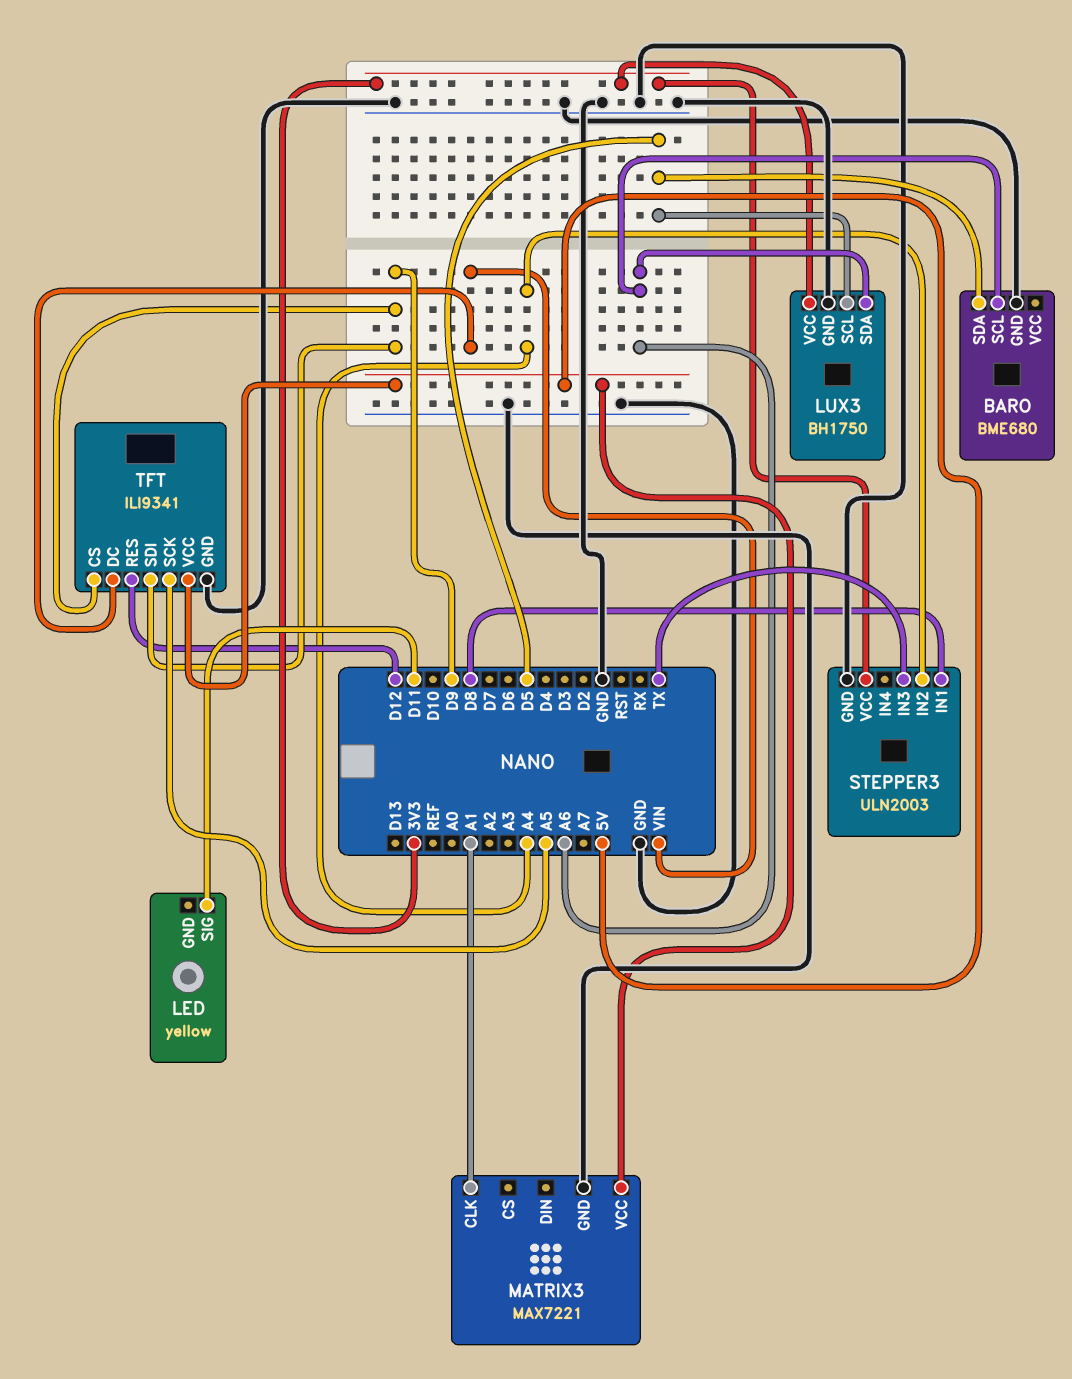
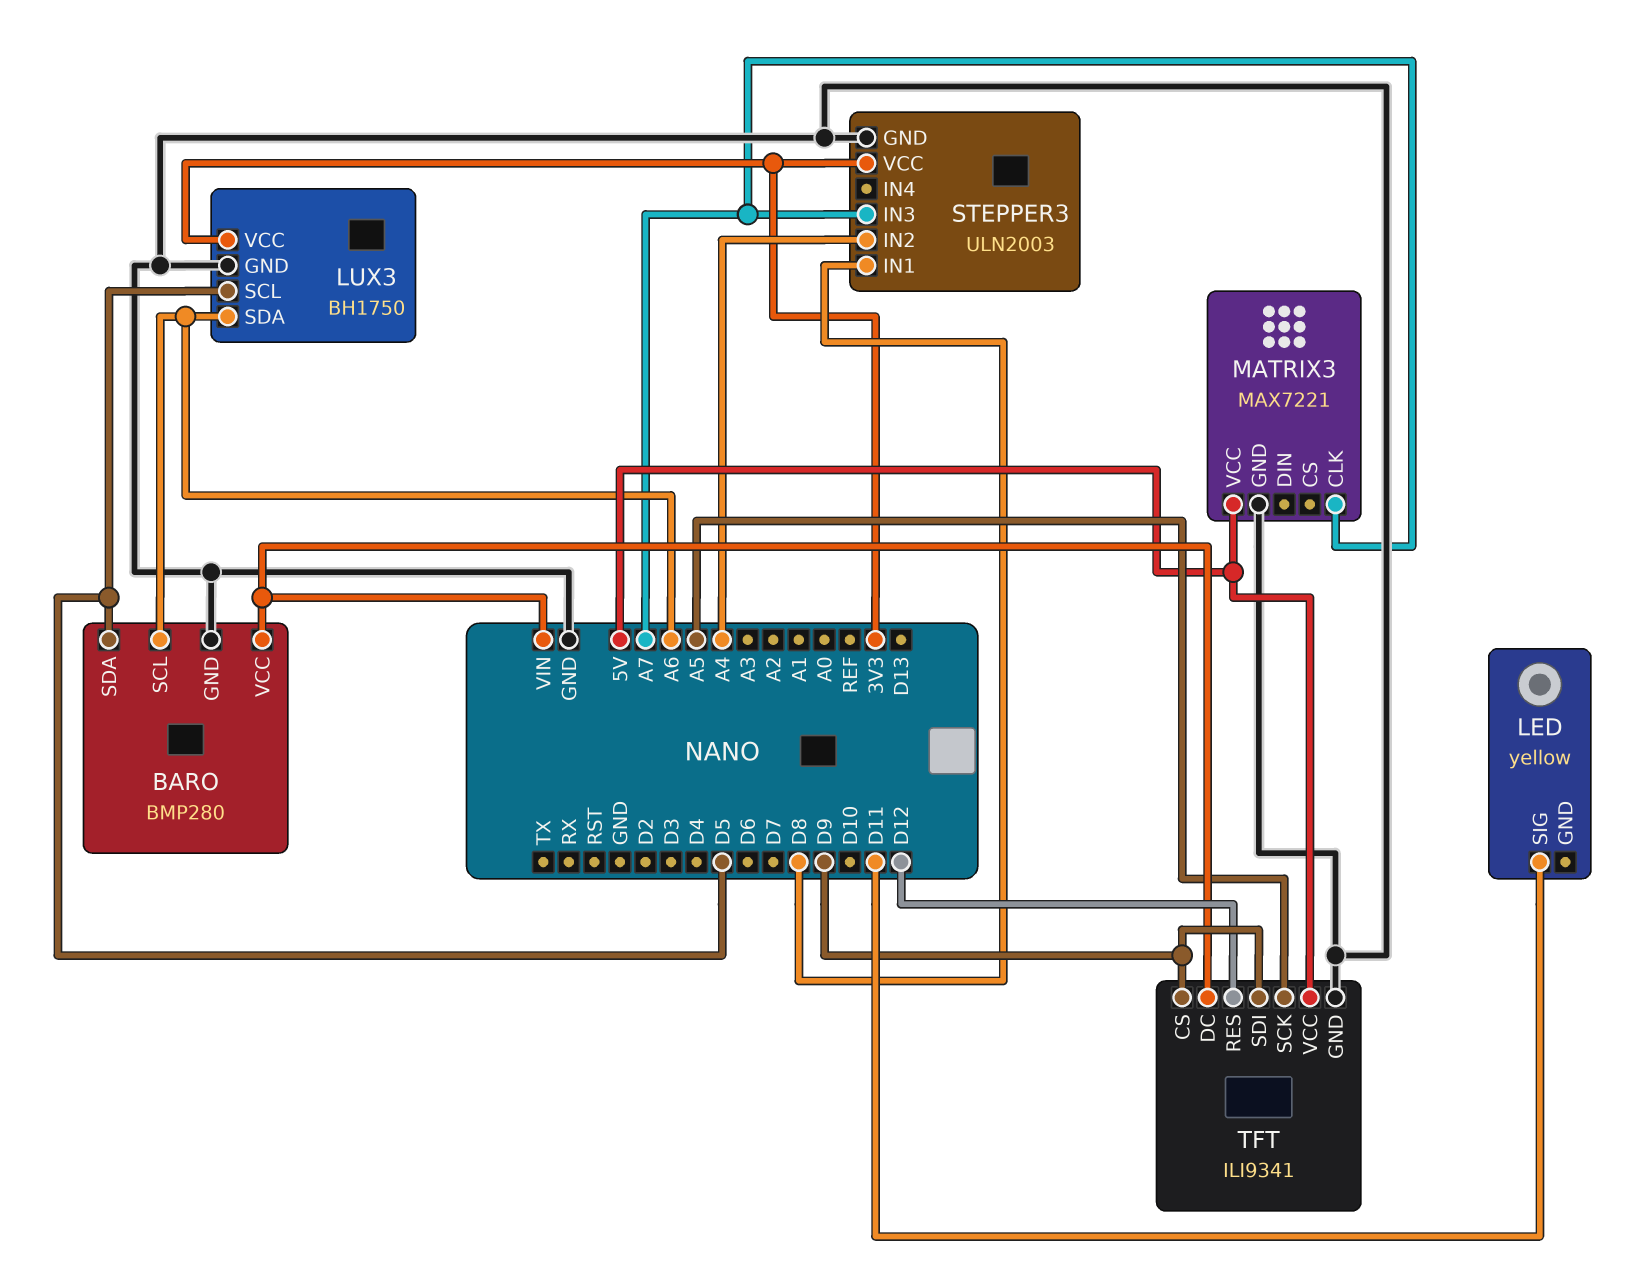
BARO: BME680 -> BMP280
BARO pin VCC: none -> VIN
MATRIX3 pin CLK: A1 -> A7
STEPPER3 pin IN3: TX -> A7

